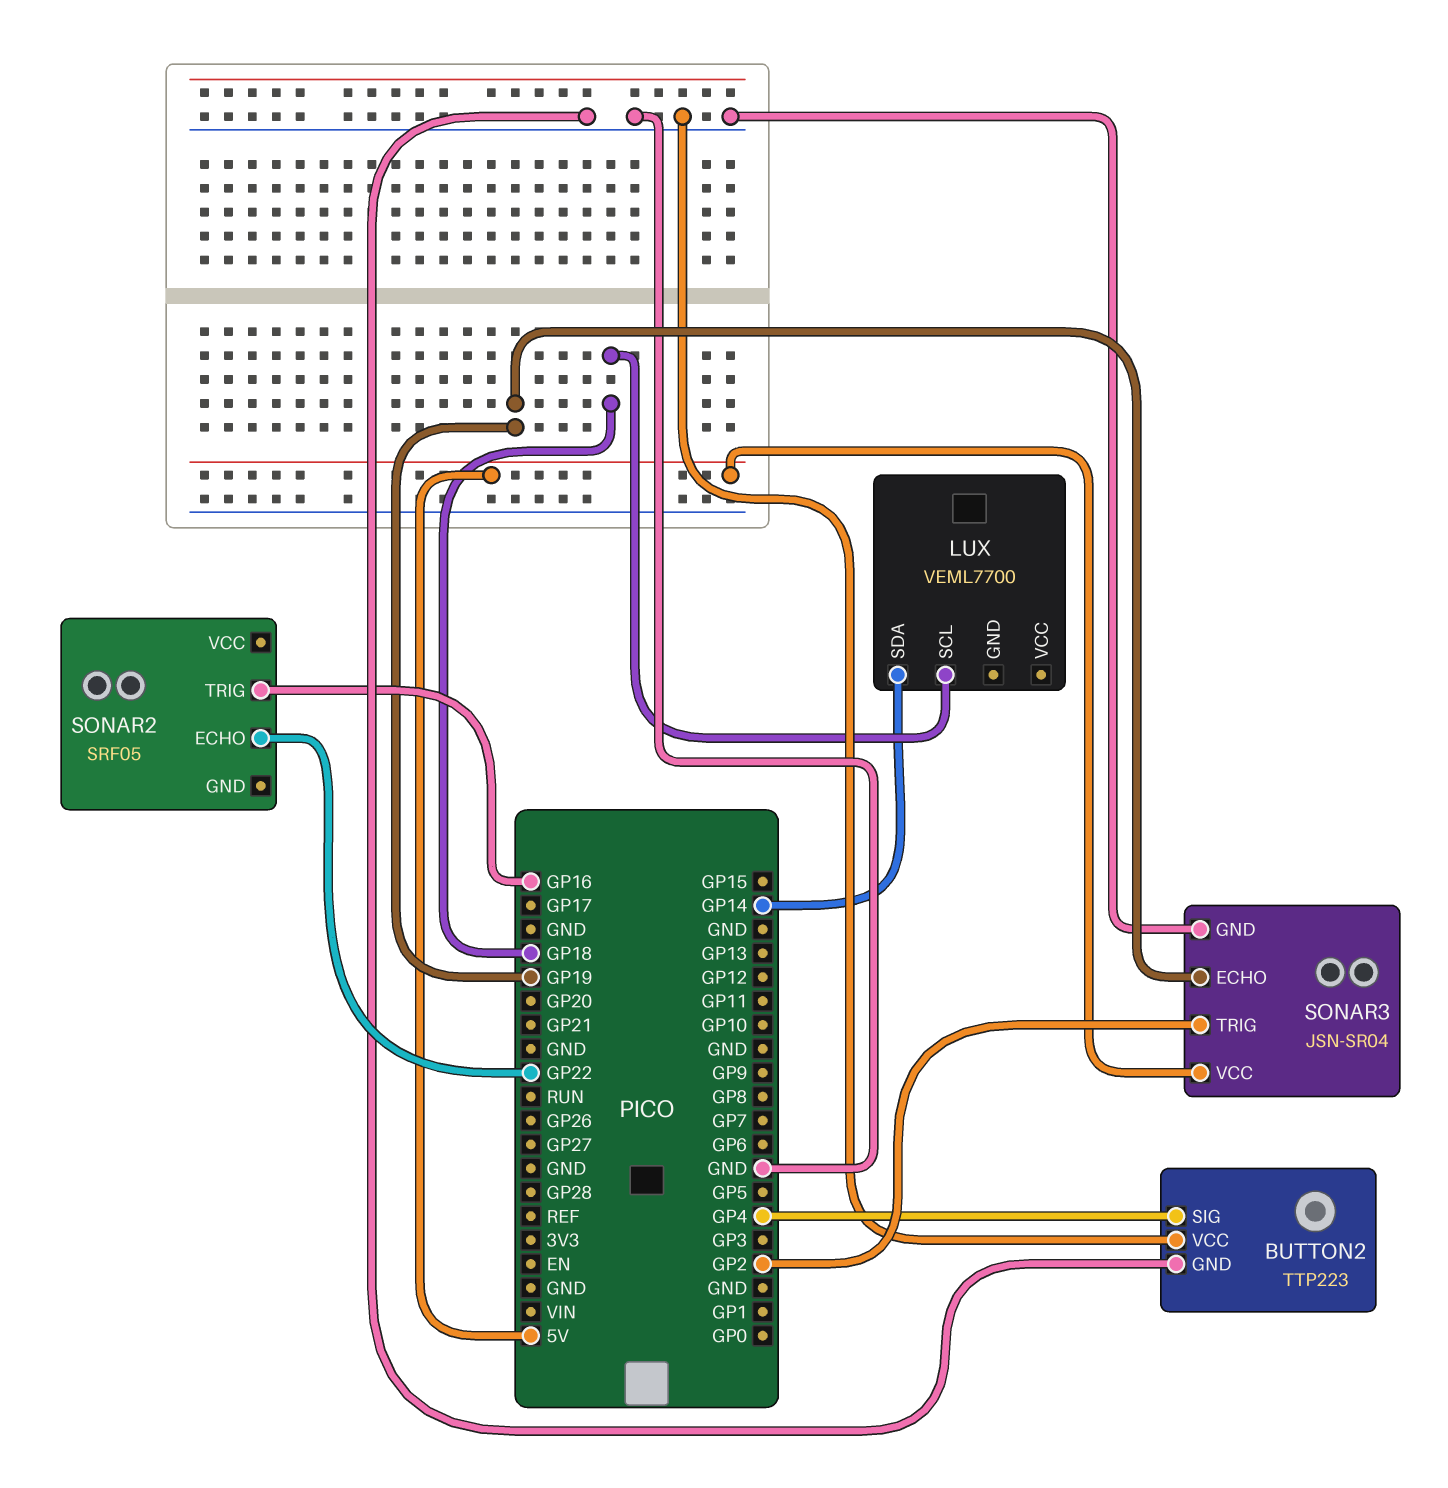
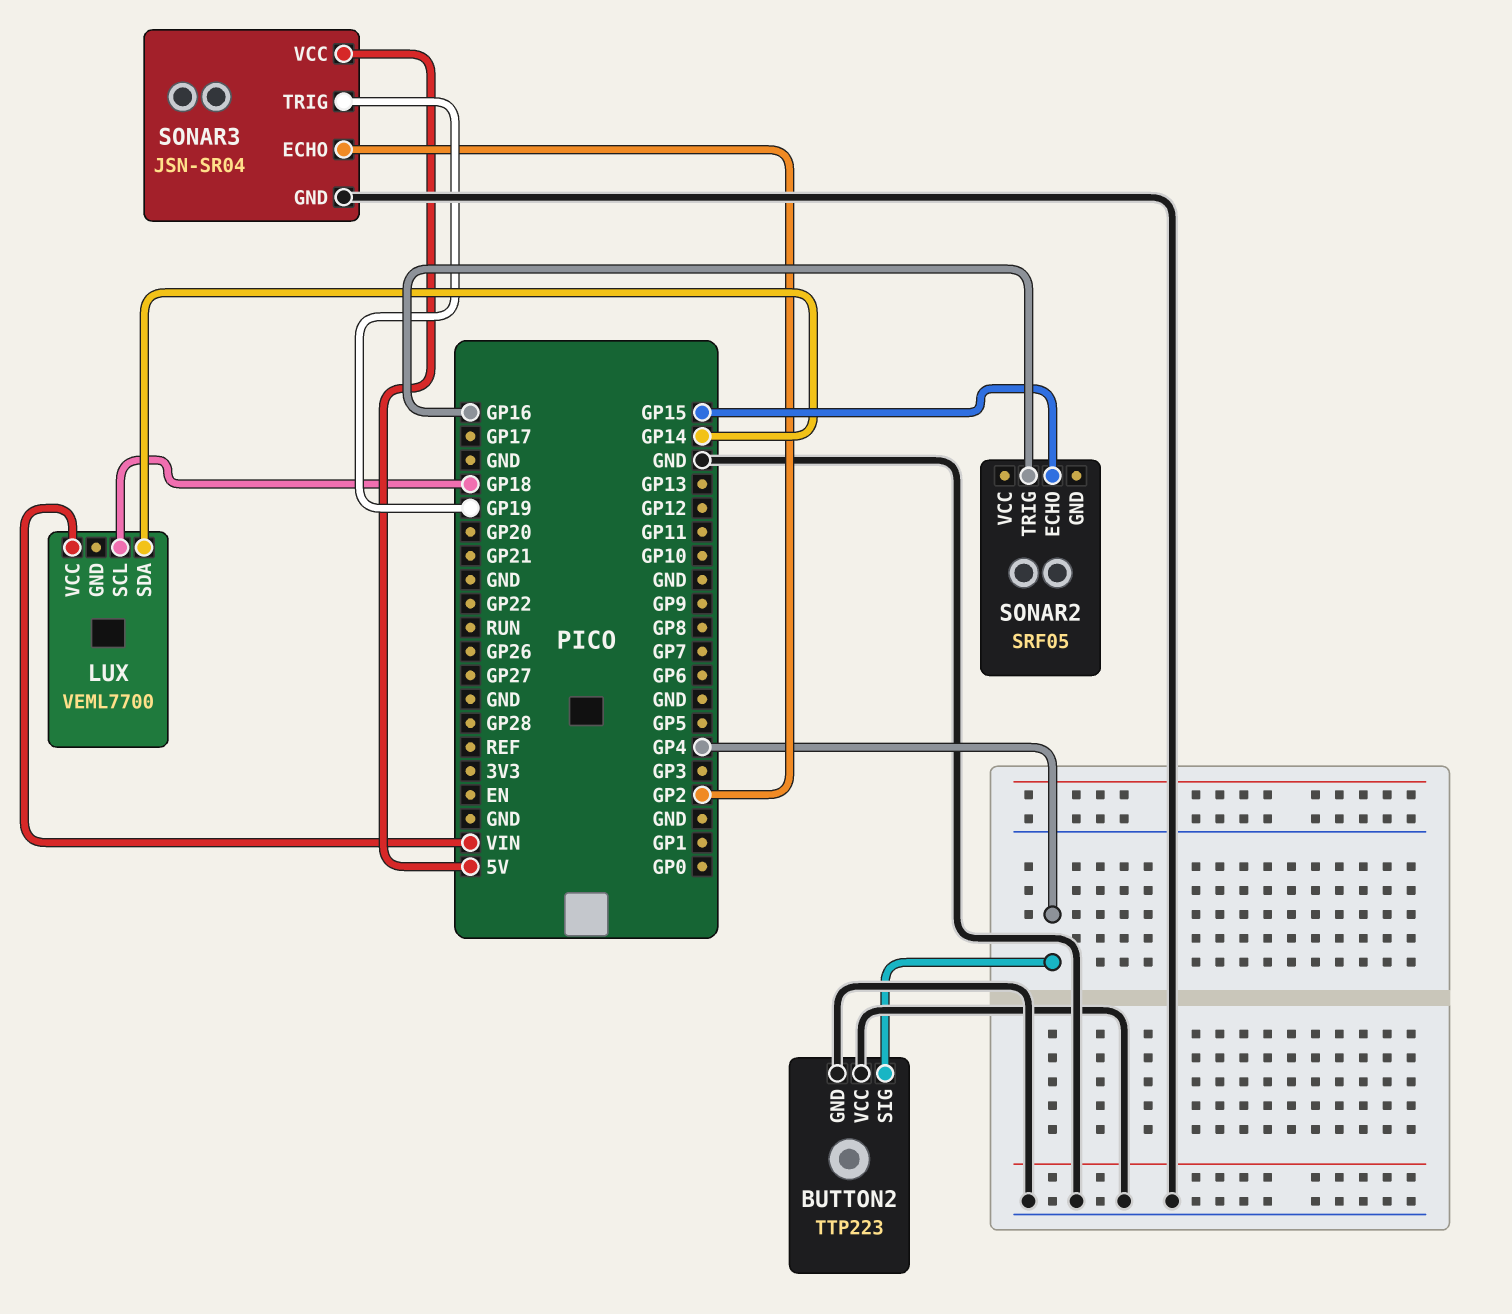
LUX pin VCC: none -> VIN
SONAR2 pin ECHO: GP22 -> GP15
SONAR3 pin ECHO: GP19 -> GP2
SONAR3 pin TRIG: GP2 -> GP19

